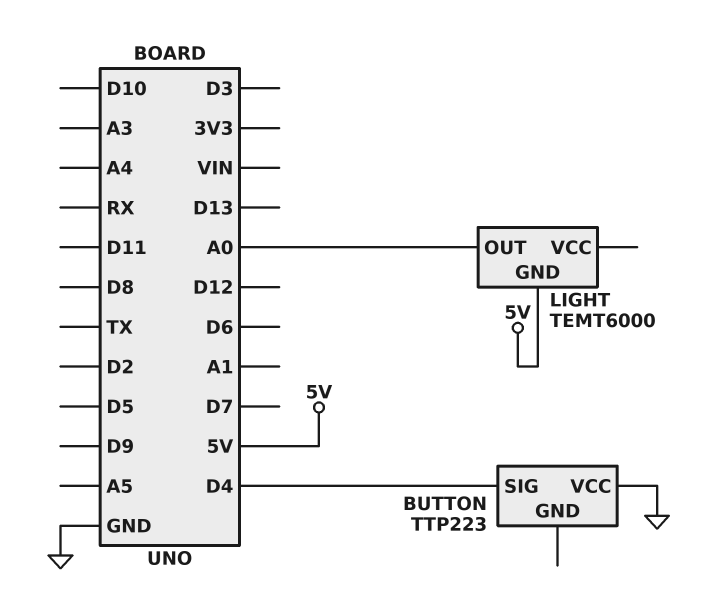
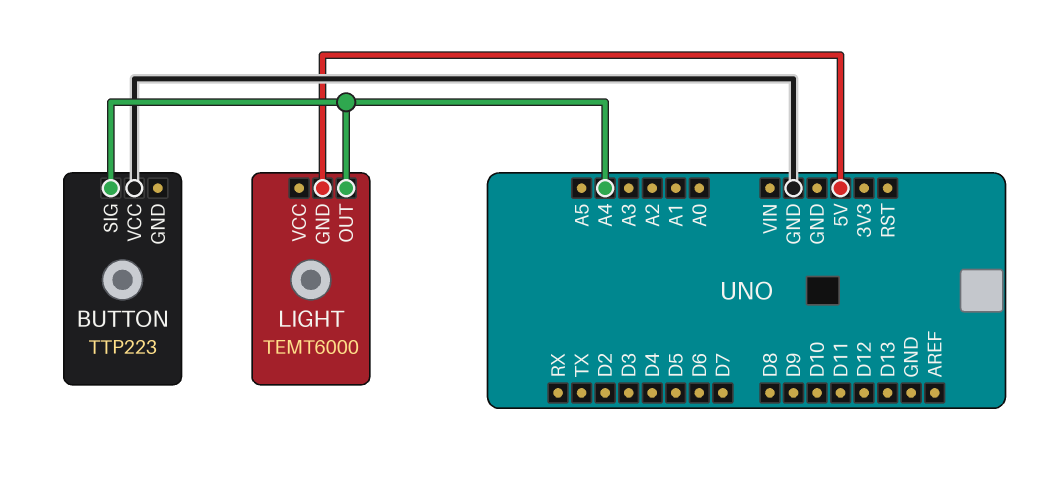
BUTTON pin SIG: D4 -> A4
LIGHT pin OUT: A0 -> A4

